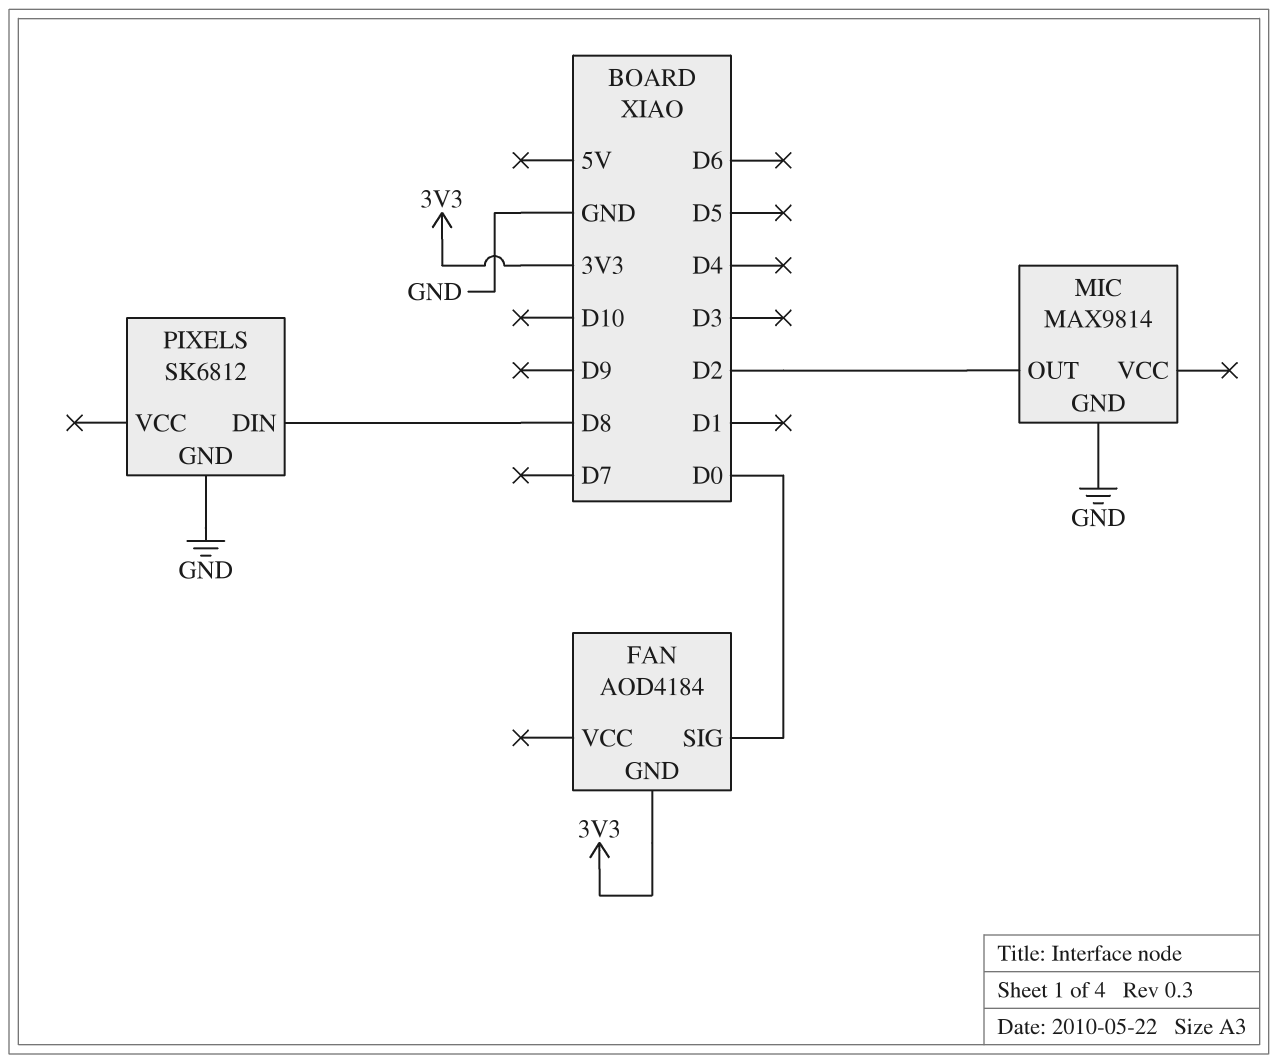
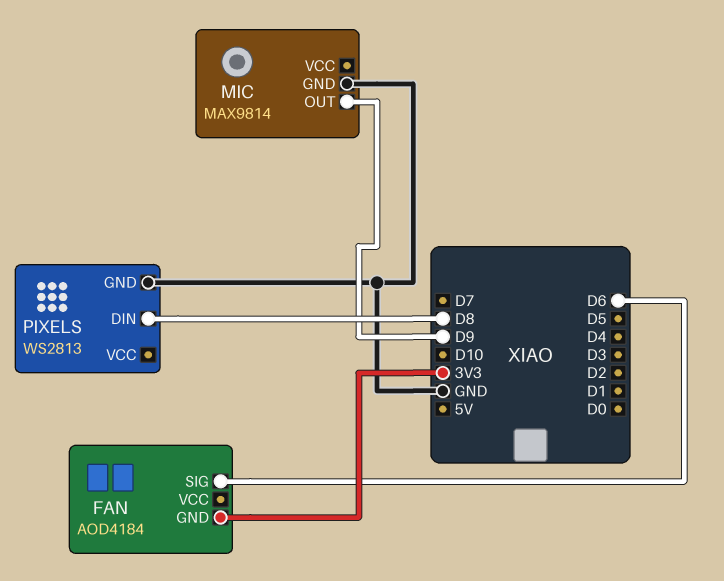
FAN pin SIG: D0 -> D6
MIC pin OUT: D2 -> D9
PIXELS: SK6812 -> WS2813

